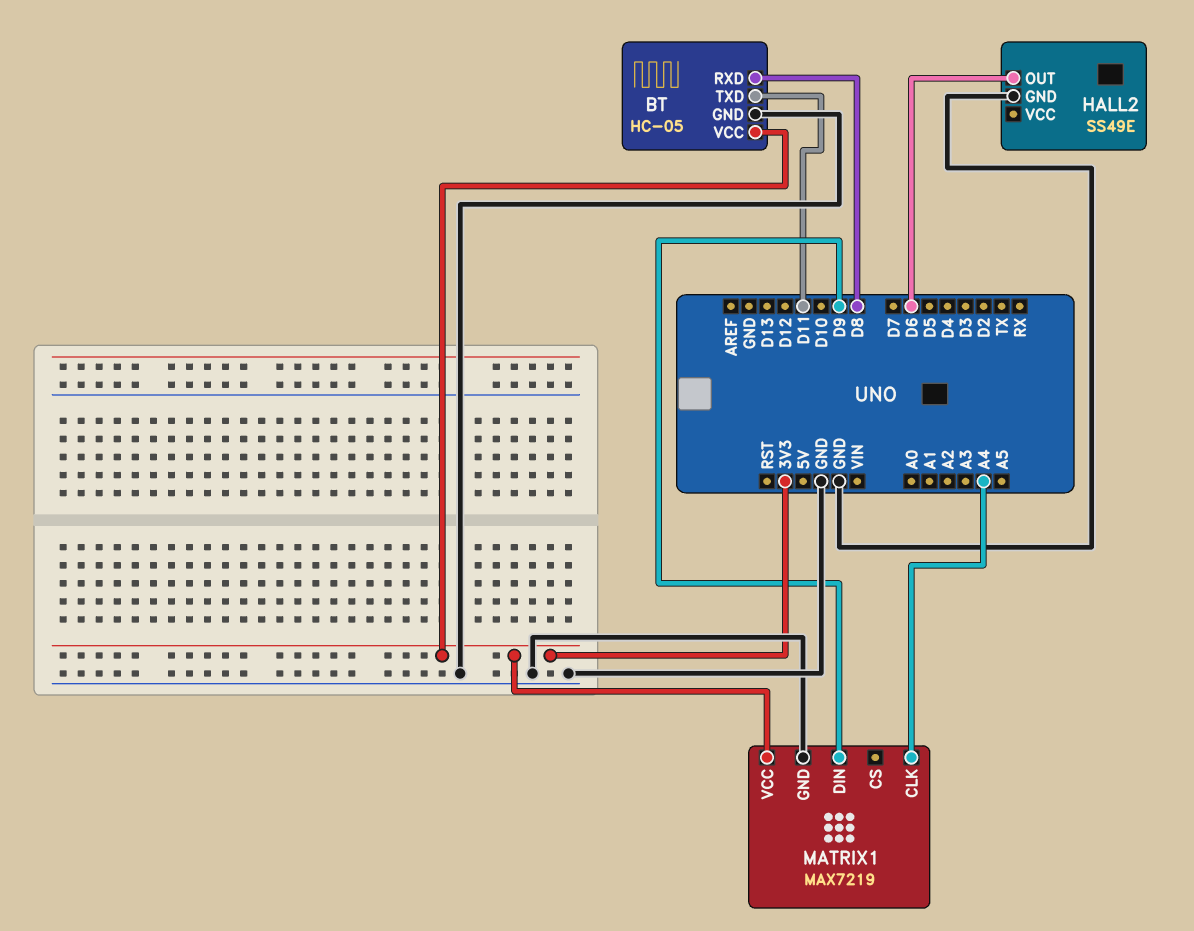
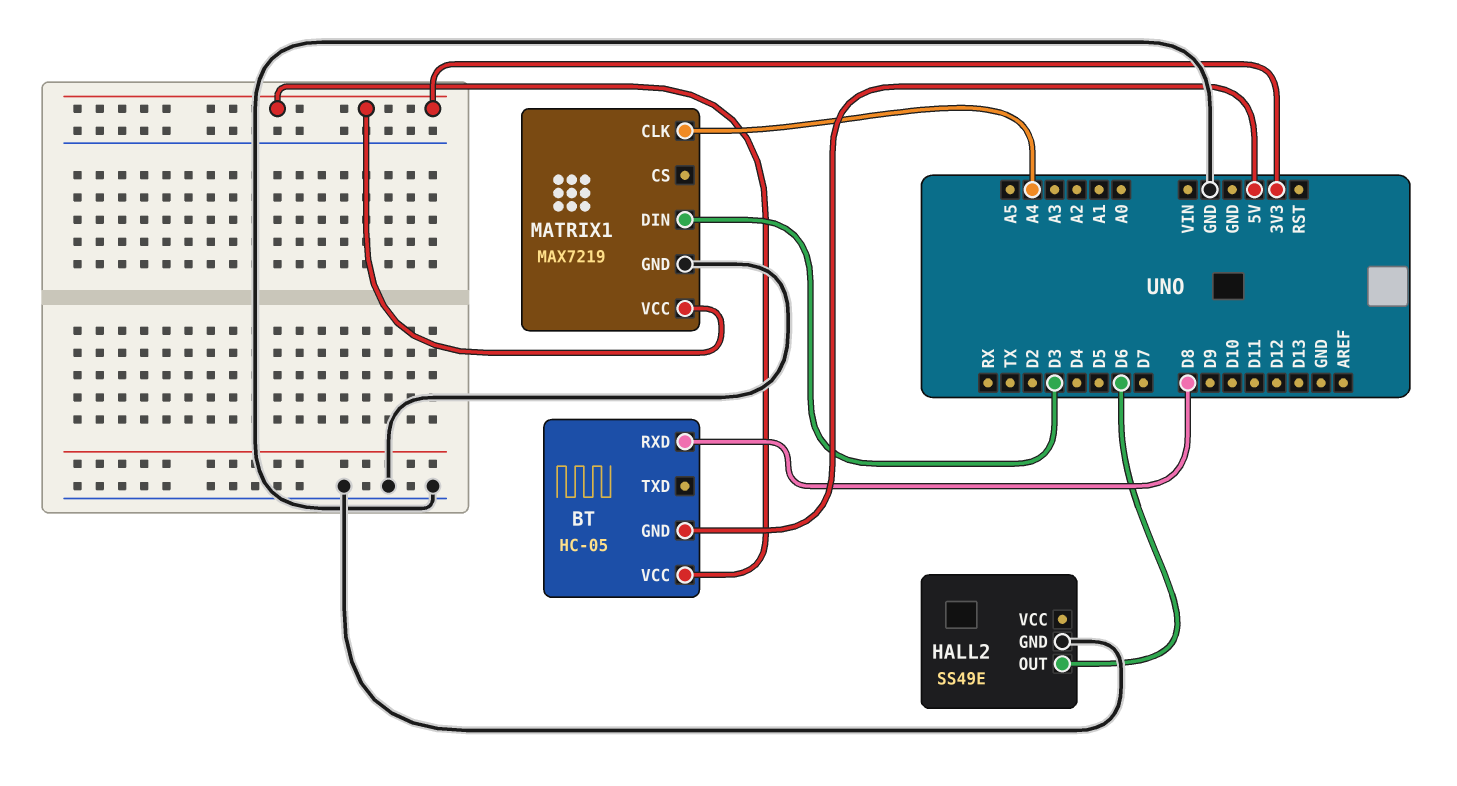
BT pin GND: GND -> 5V
BT pin TXD: D11 -> none
MATRIX1 pin DIN: D9 -> D3

